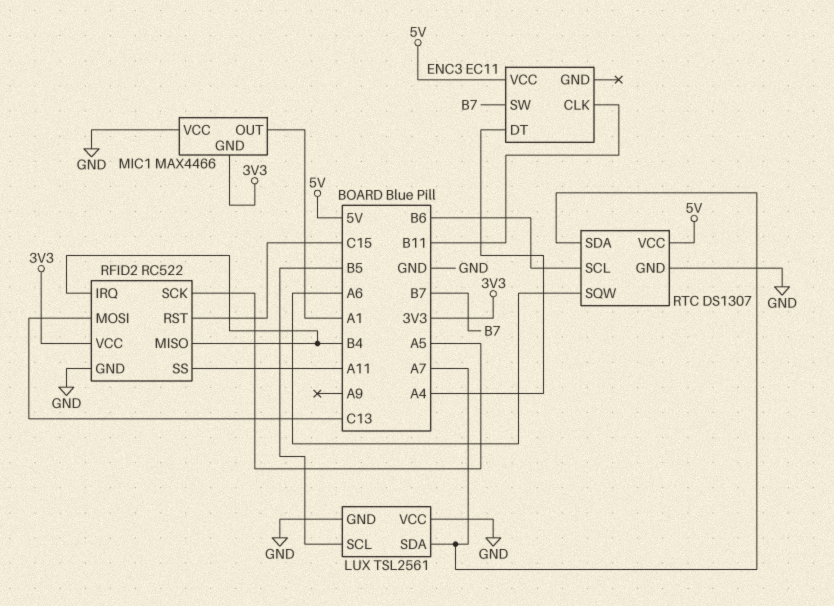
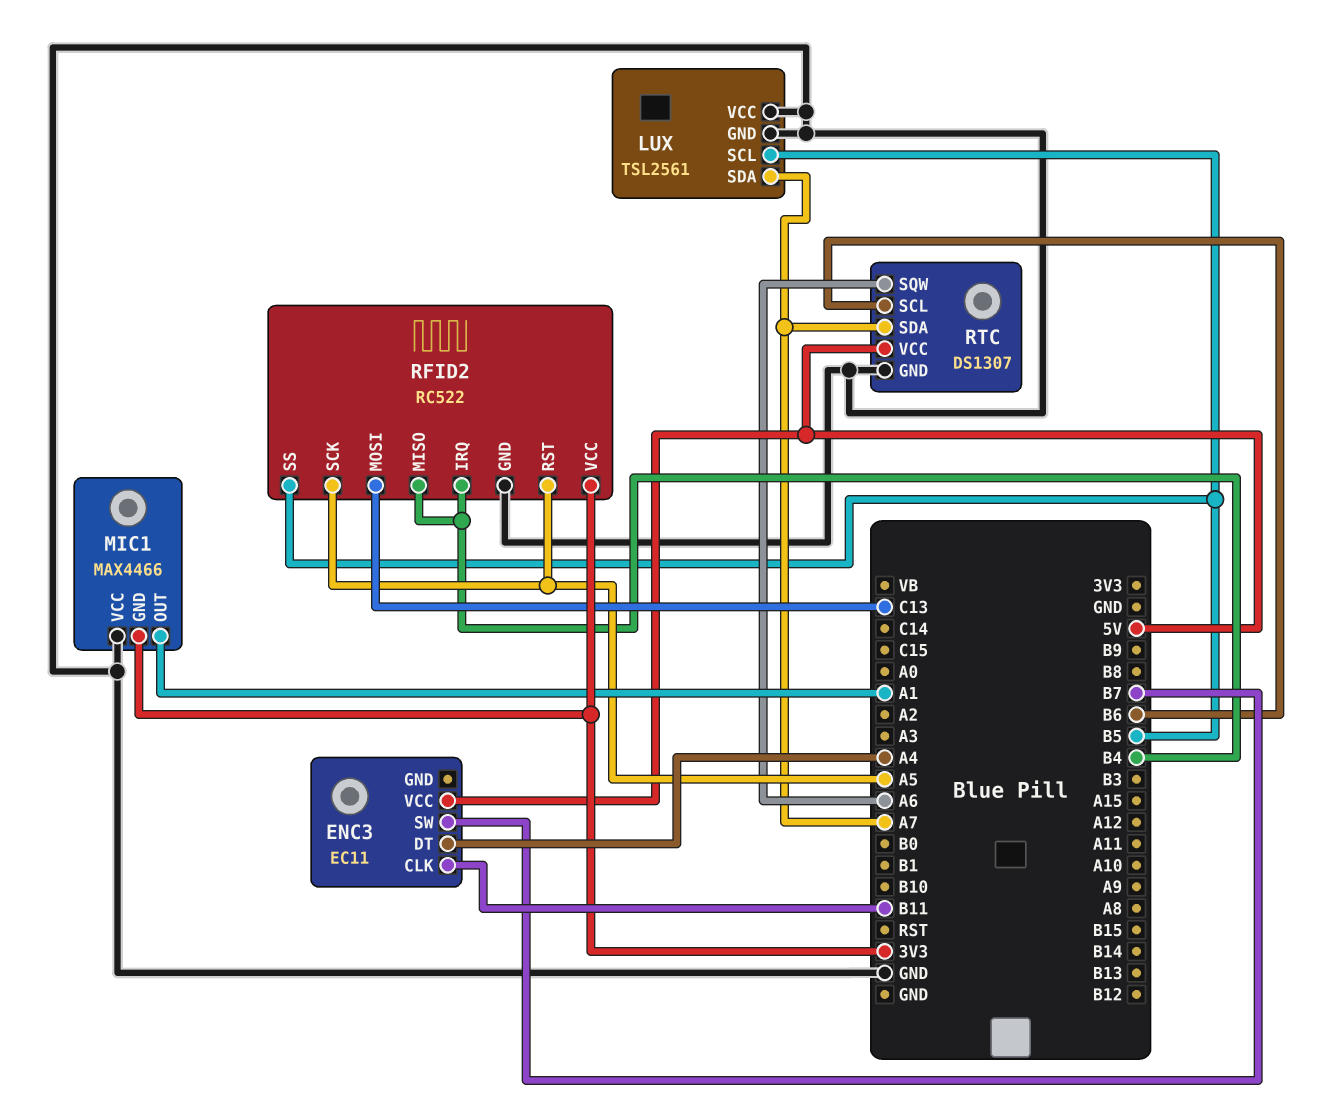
RFID2 pin RST: C15 -> A5
RFID2 pin SS: A11 -> B5

